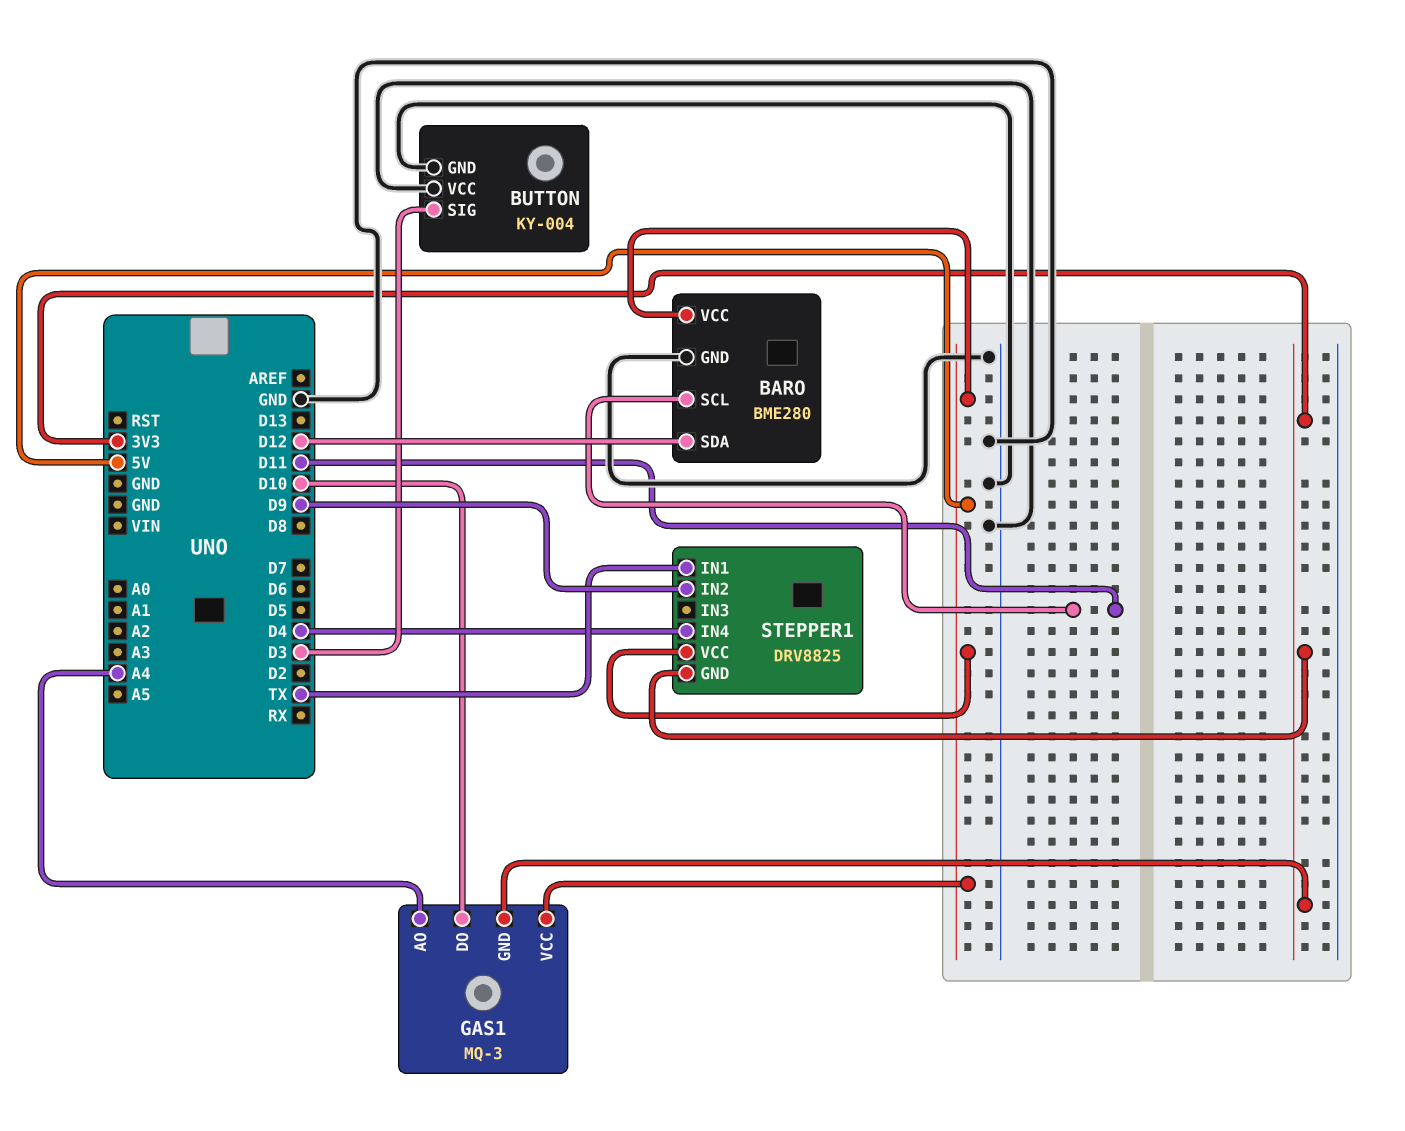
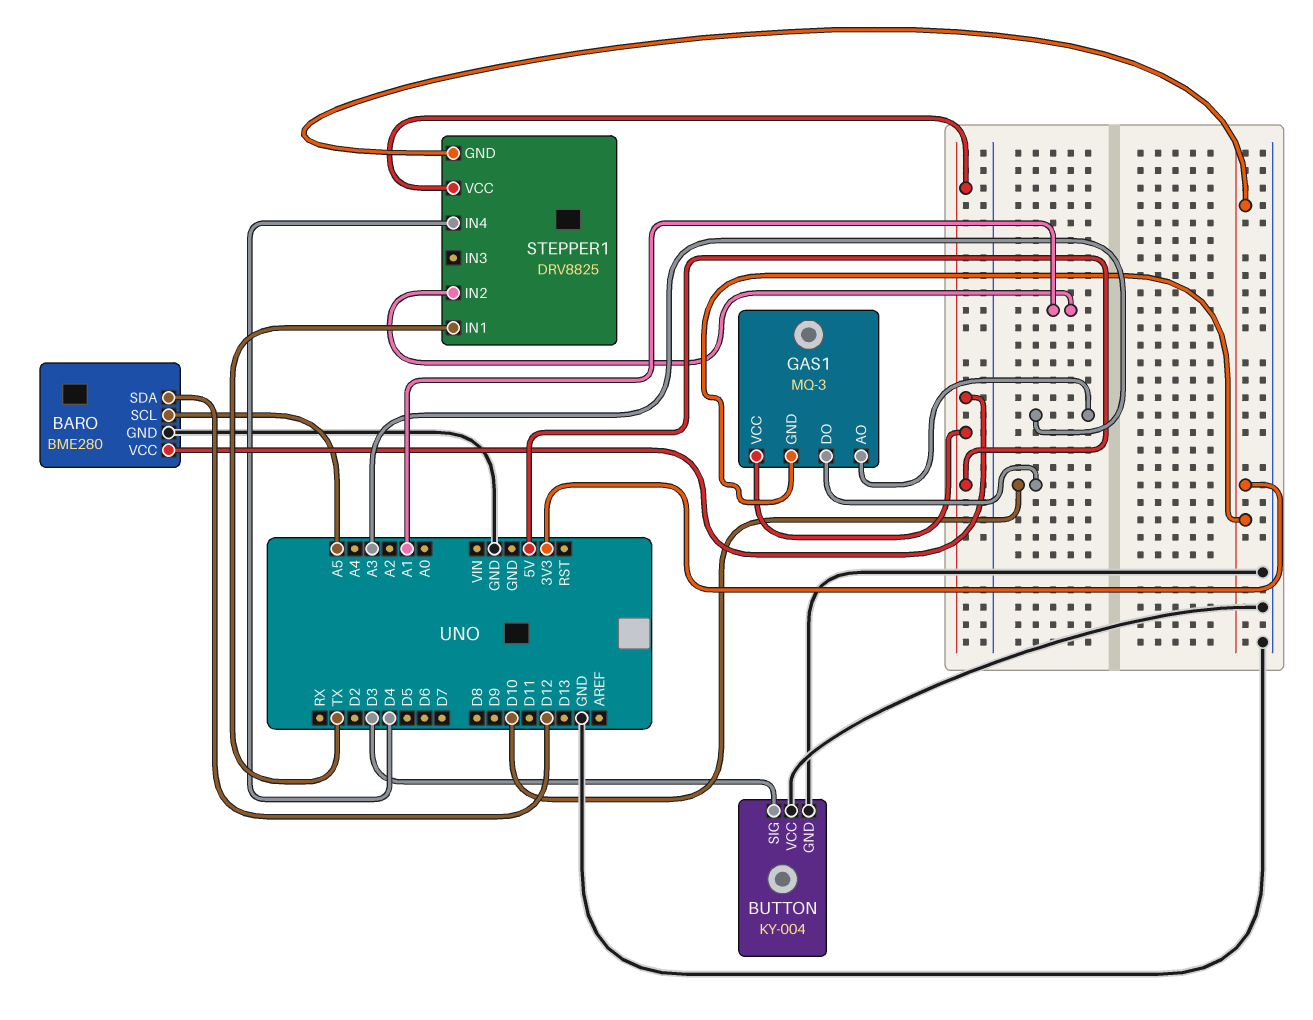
BARO pin SCL: D11 -> A5
GAS1 pin AO: A4 -> A3
STEPPER1 pin IN2: D9 -> A1

